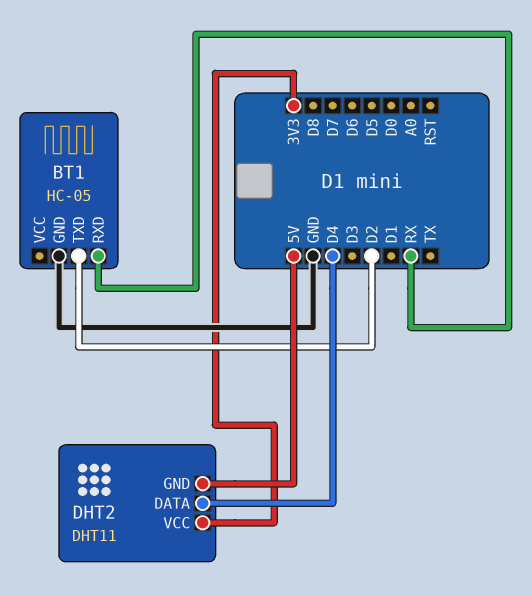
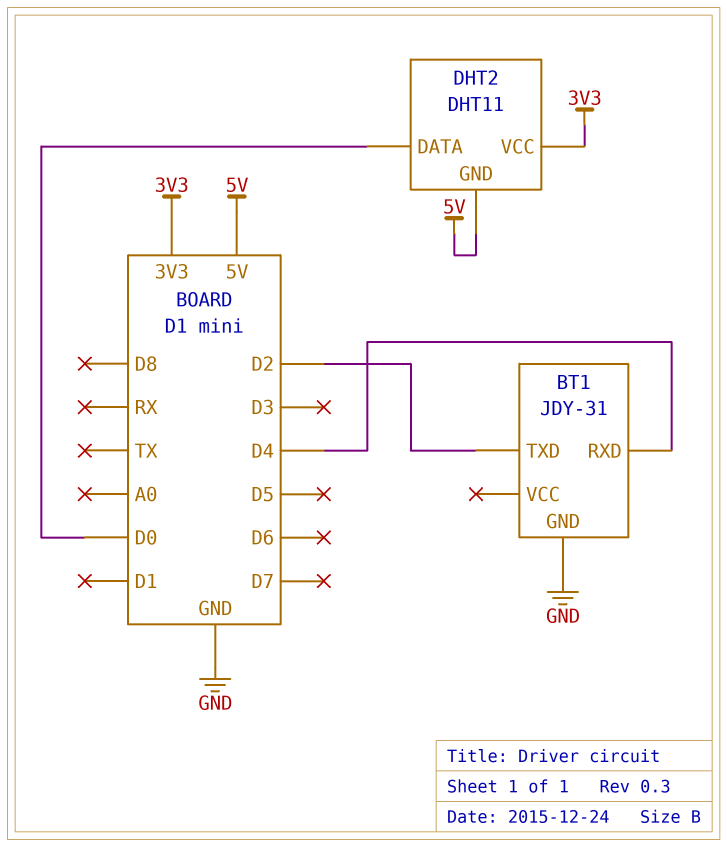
BT1: HC-05 -> JDY-31
BT1 pin RXD: RX -> D4
DHT2 pin DATA: D4 -> D0

